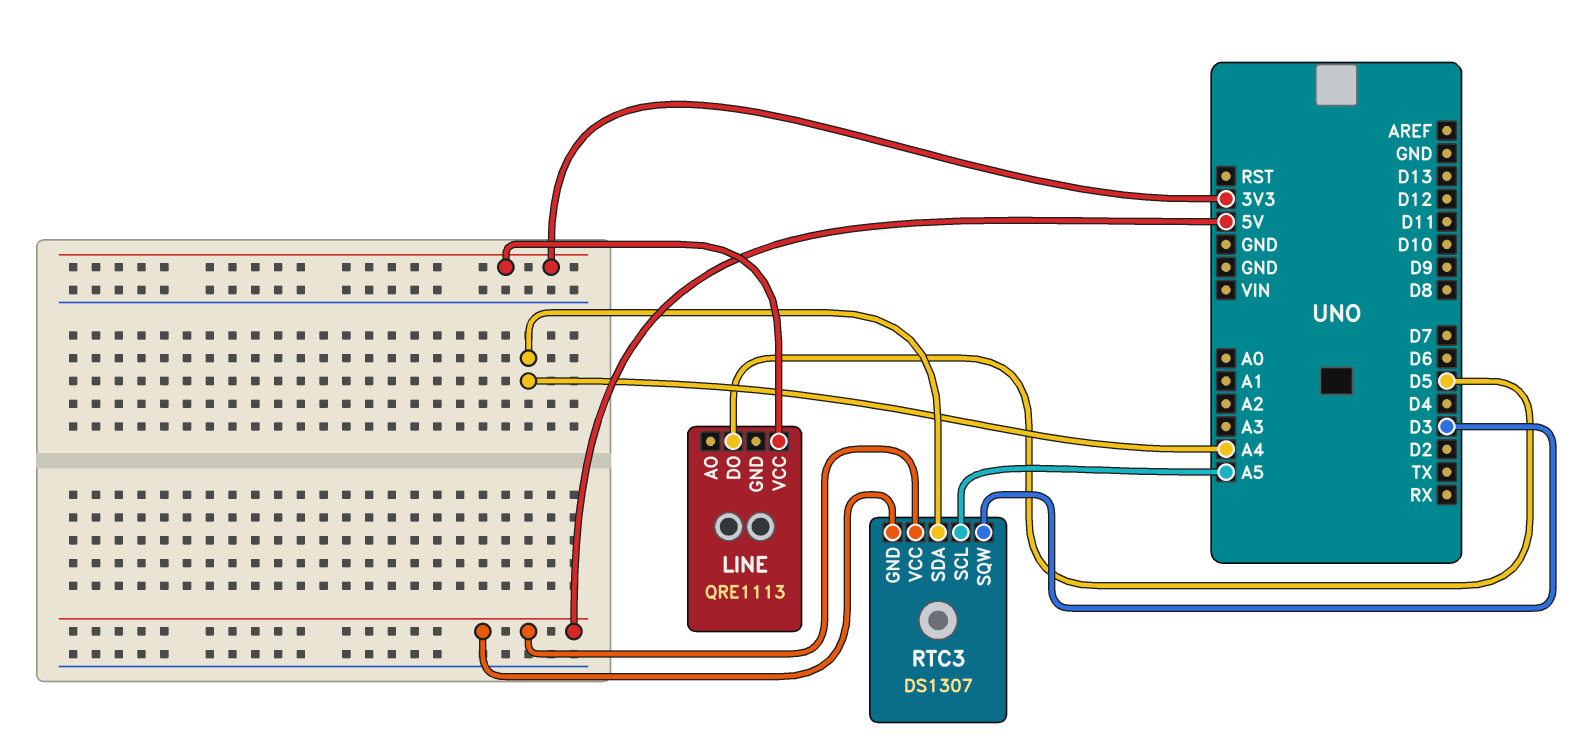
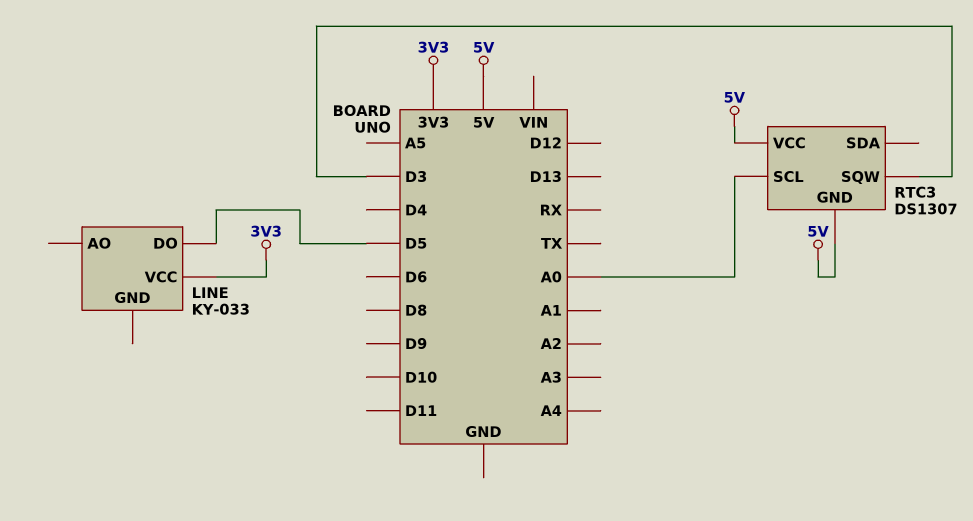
LINE: QRE1113 -> KY-033
RTC3 pin SCL: A5 -> A0
RTC3 pin SDA: A4 -> none

